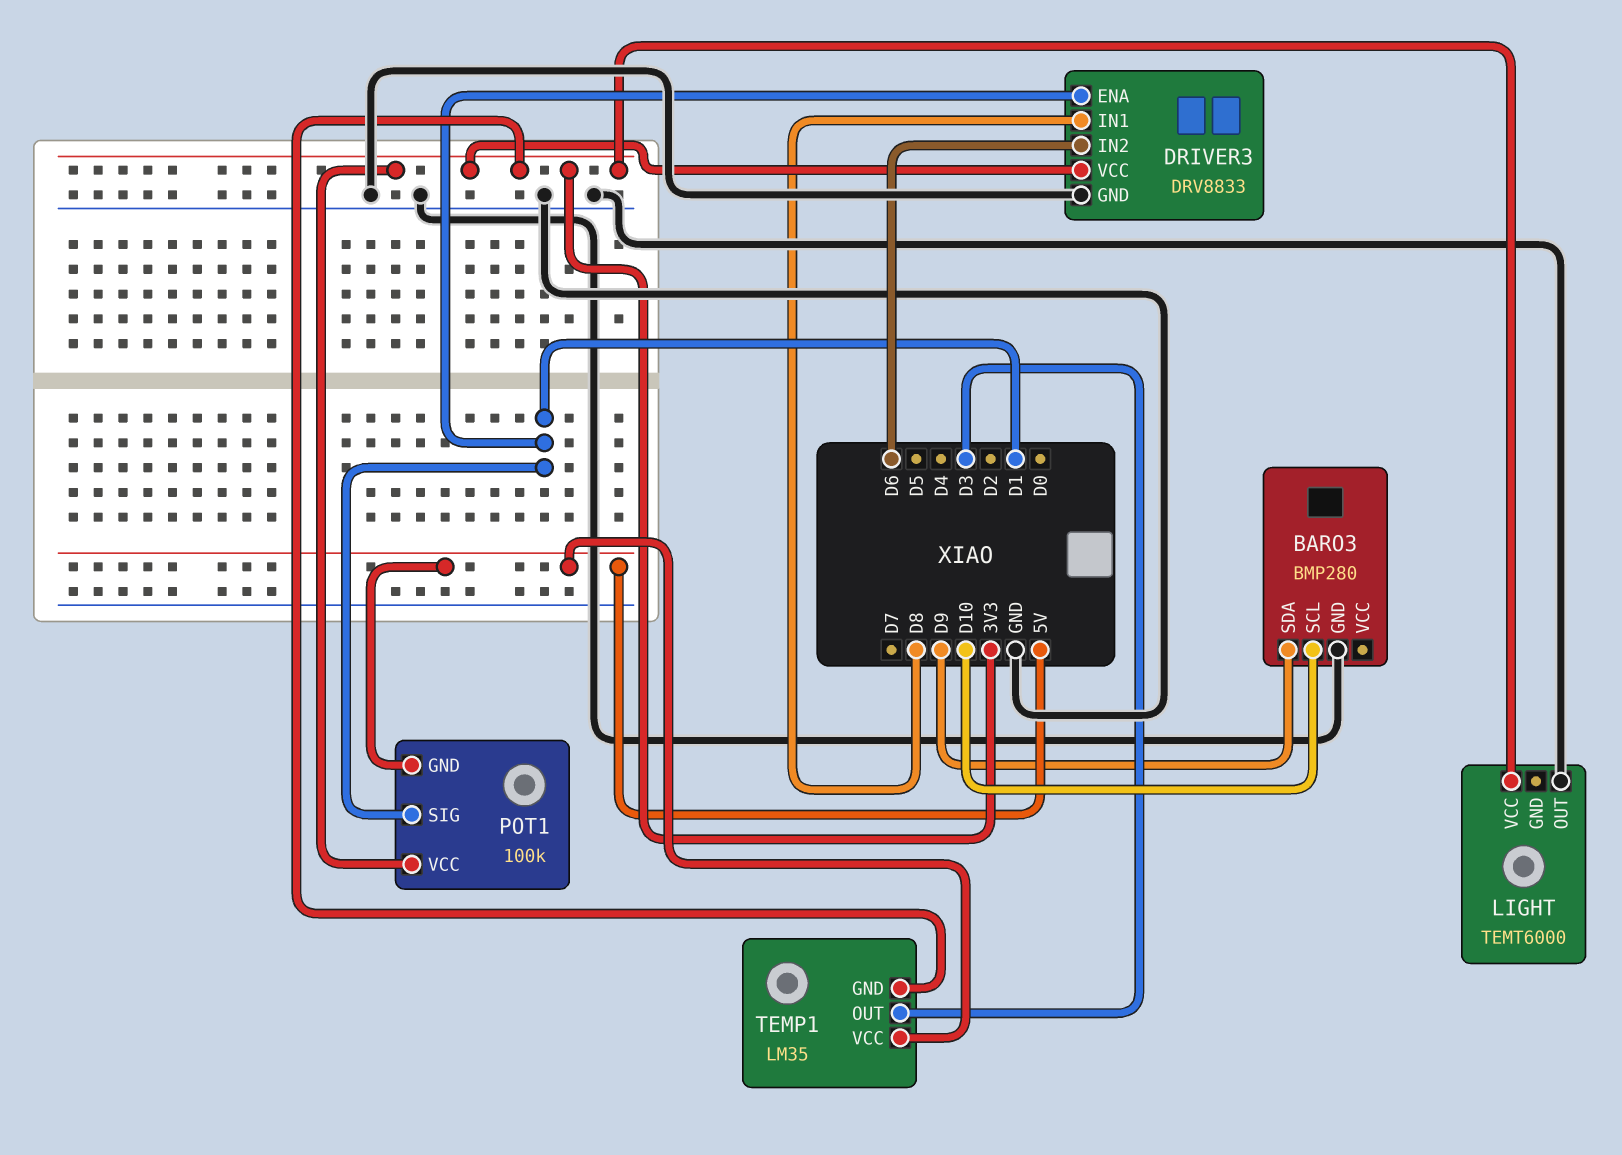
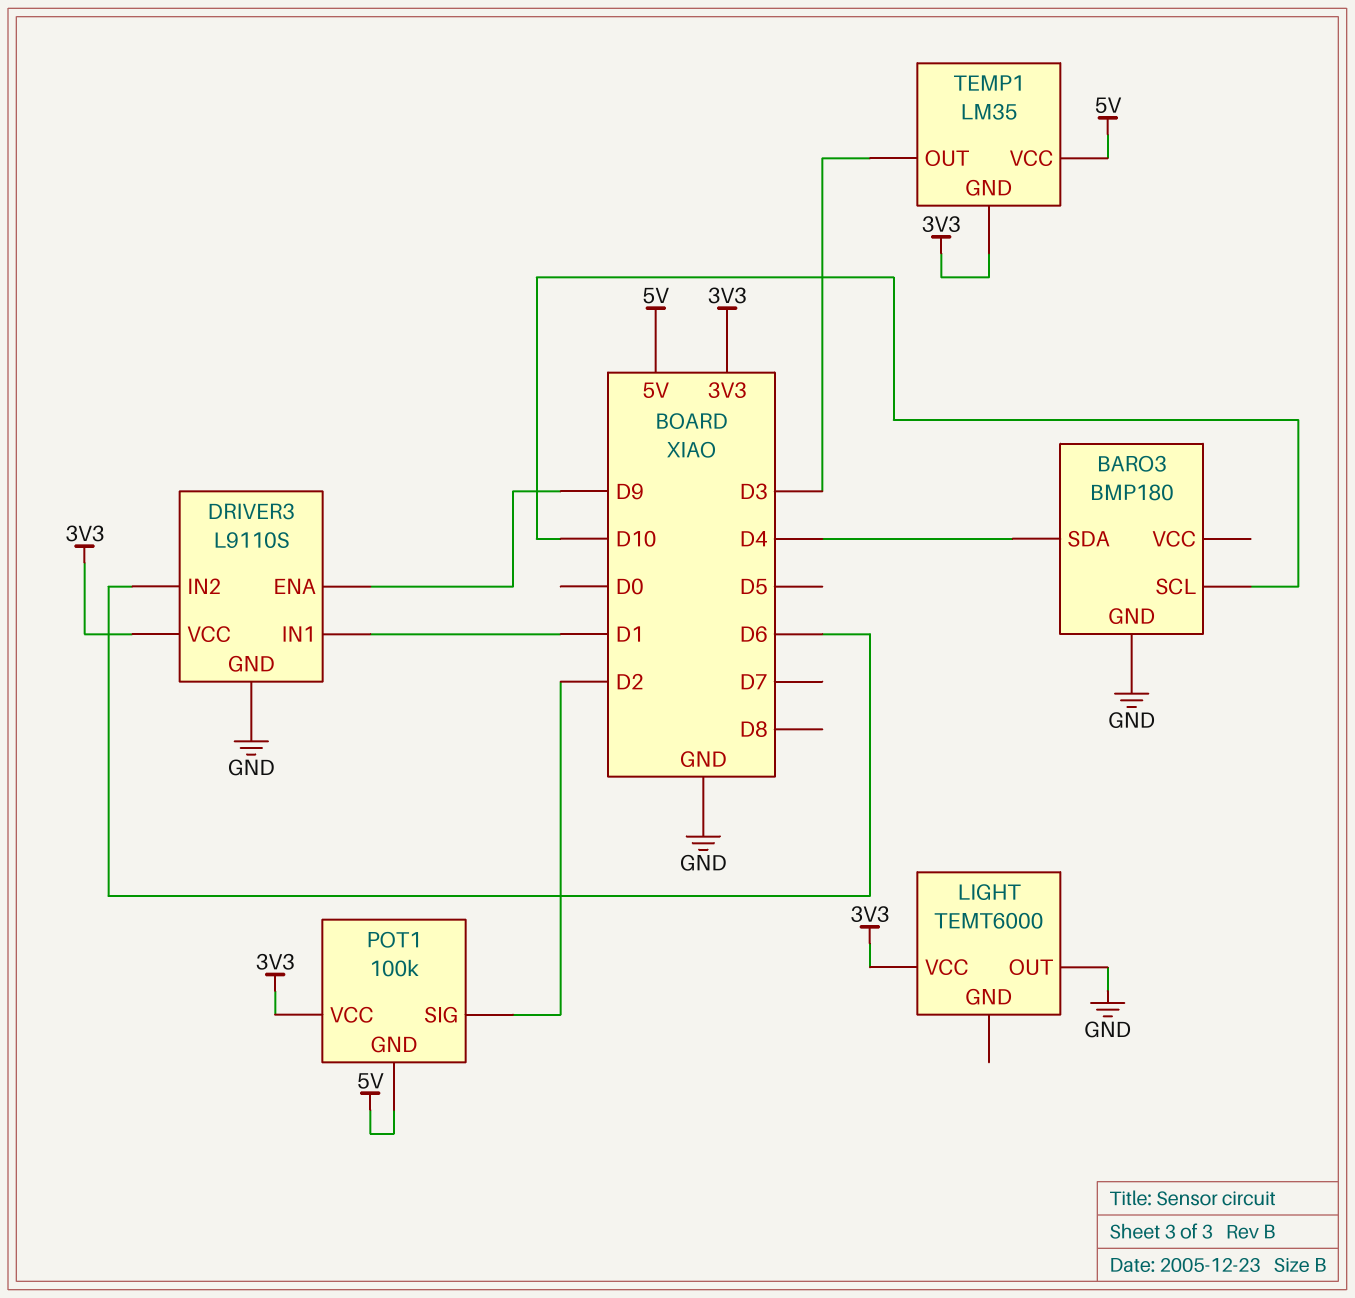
BARO3: BMP280 -> BMP180
BARO3 pin SDA: D9 -> D4
DRIVER3: DRV8833 -> L9110S
DRIVER3 pin ENA: D1 -> D9
DRIVER3 pin IN1: D8 -> D1
POT1 pin SIG: D1 -> D2

